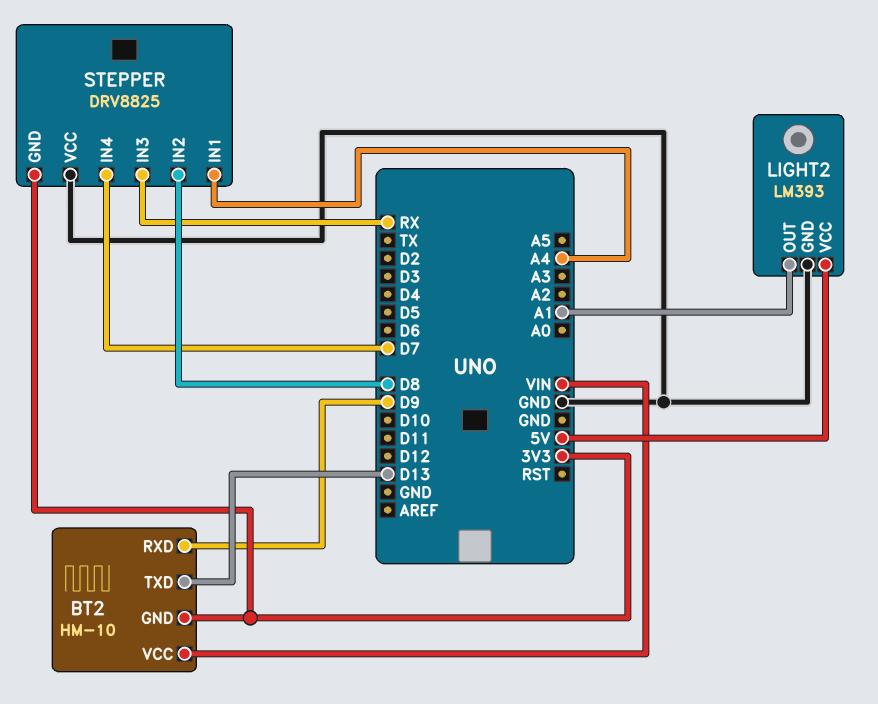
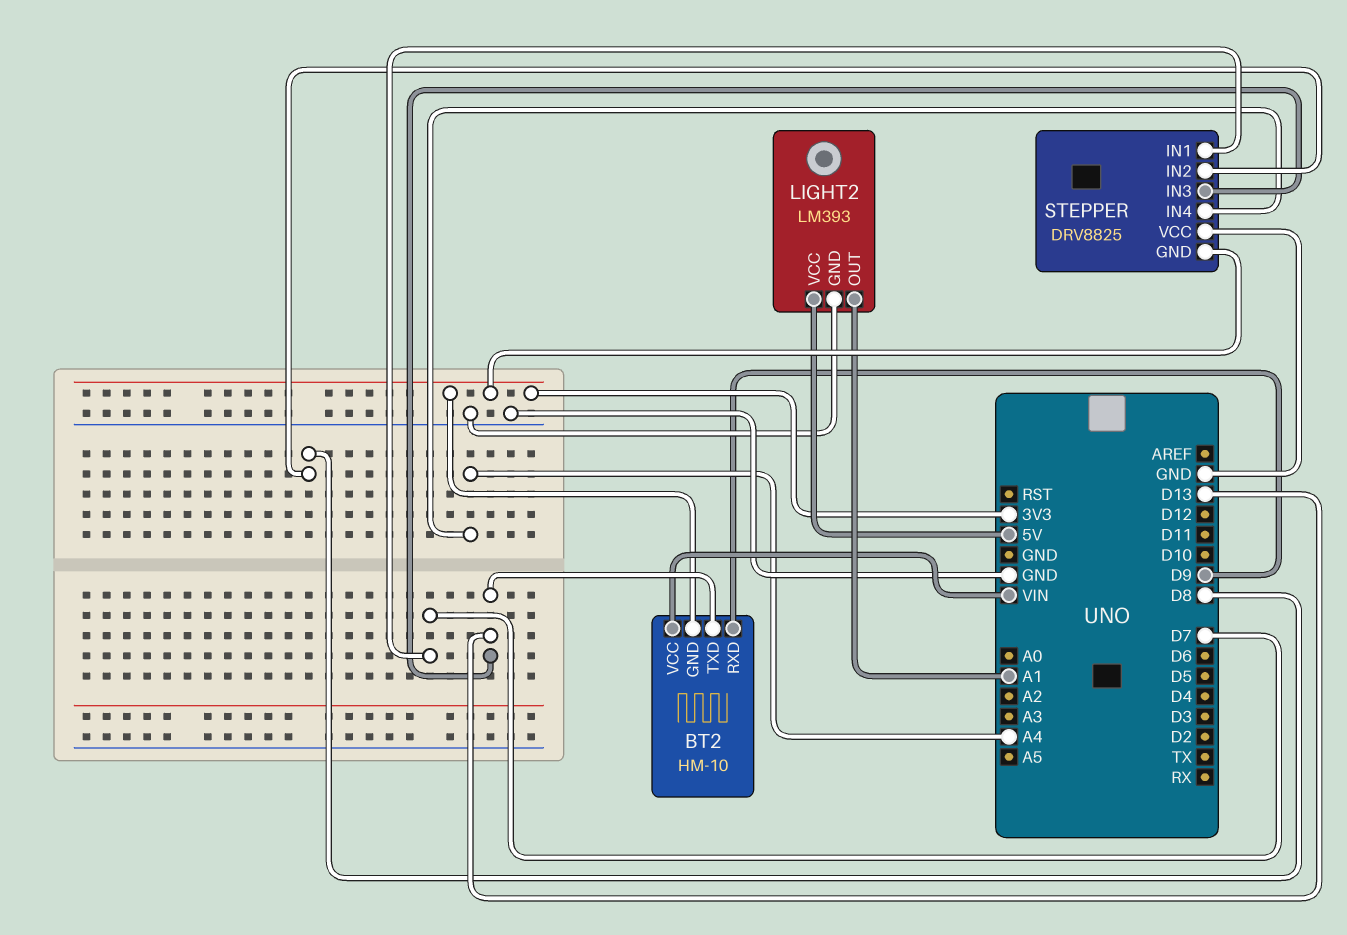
STEPPER pin IN1: A4 -> D7
STEPPER pin IN3: RX -> D13
STEPPER pin IN4: D7 -> A4

